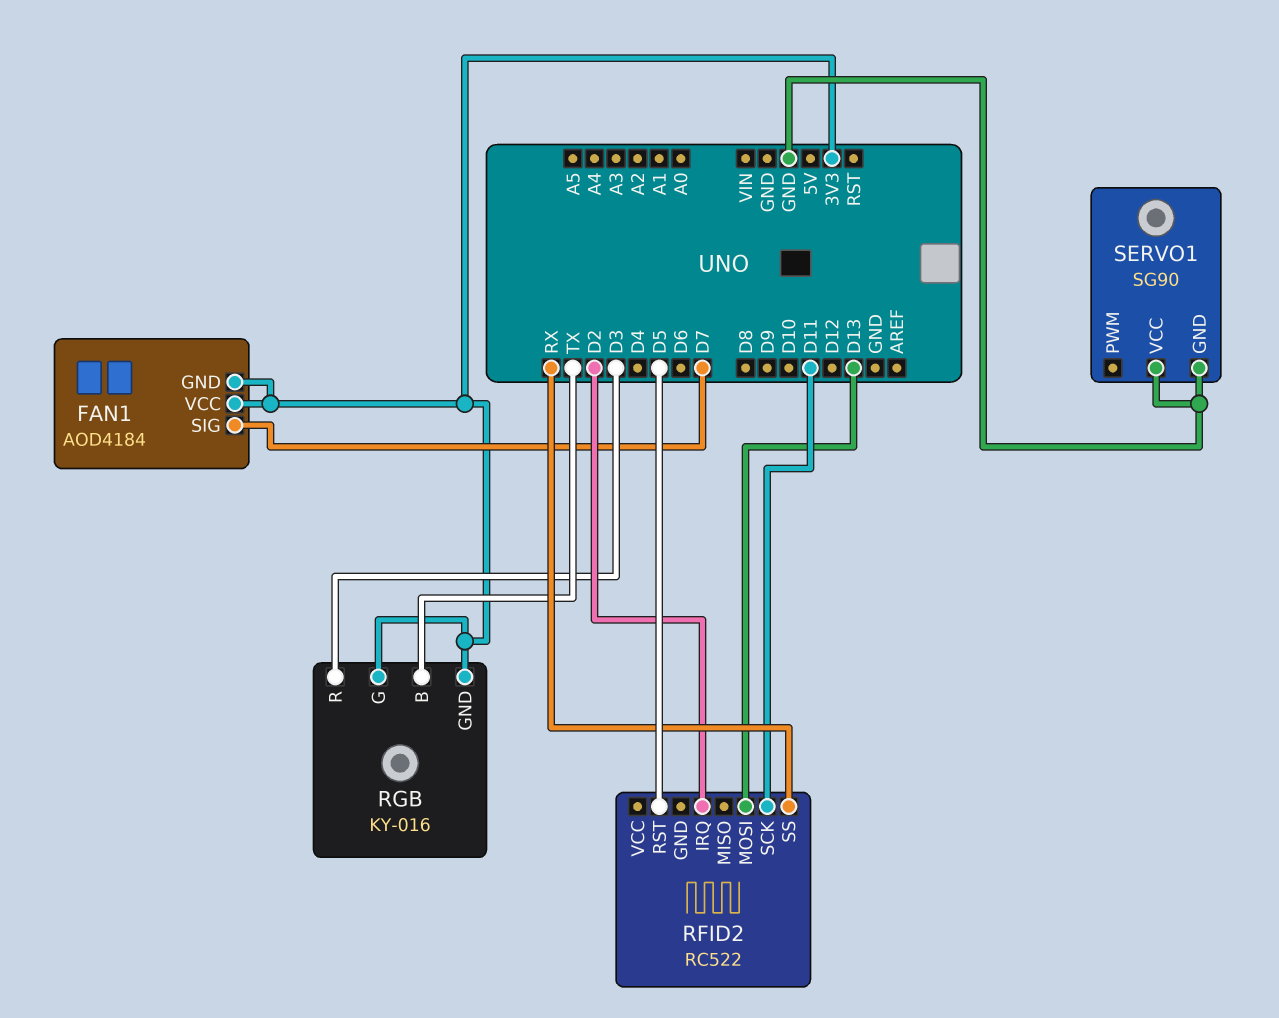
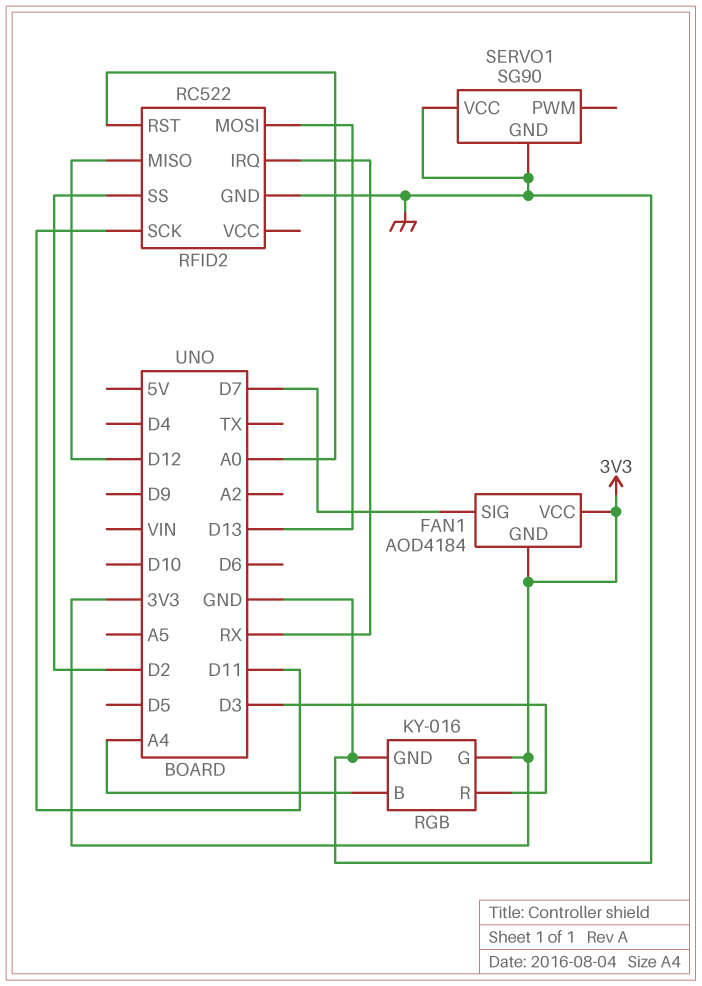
RFID2 pin GND: none -> GND
RFID2 pin IRQ: D2 -> RX
RFID2 pin MISO: none -> D12
RFID2 pin RST: D5 -> A0
RFID2 pin SS: RX -> D2
RGB pin B: TX -> A4
RGB pin GND: 3V3 -> GND

